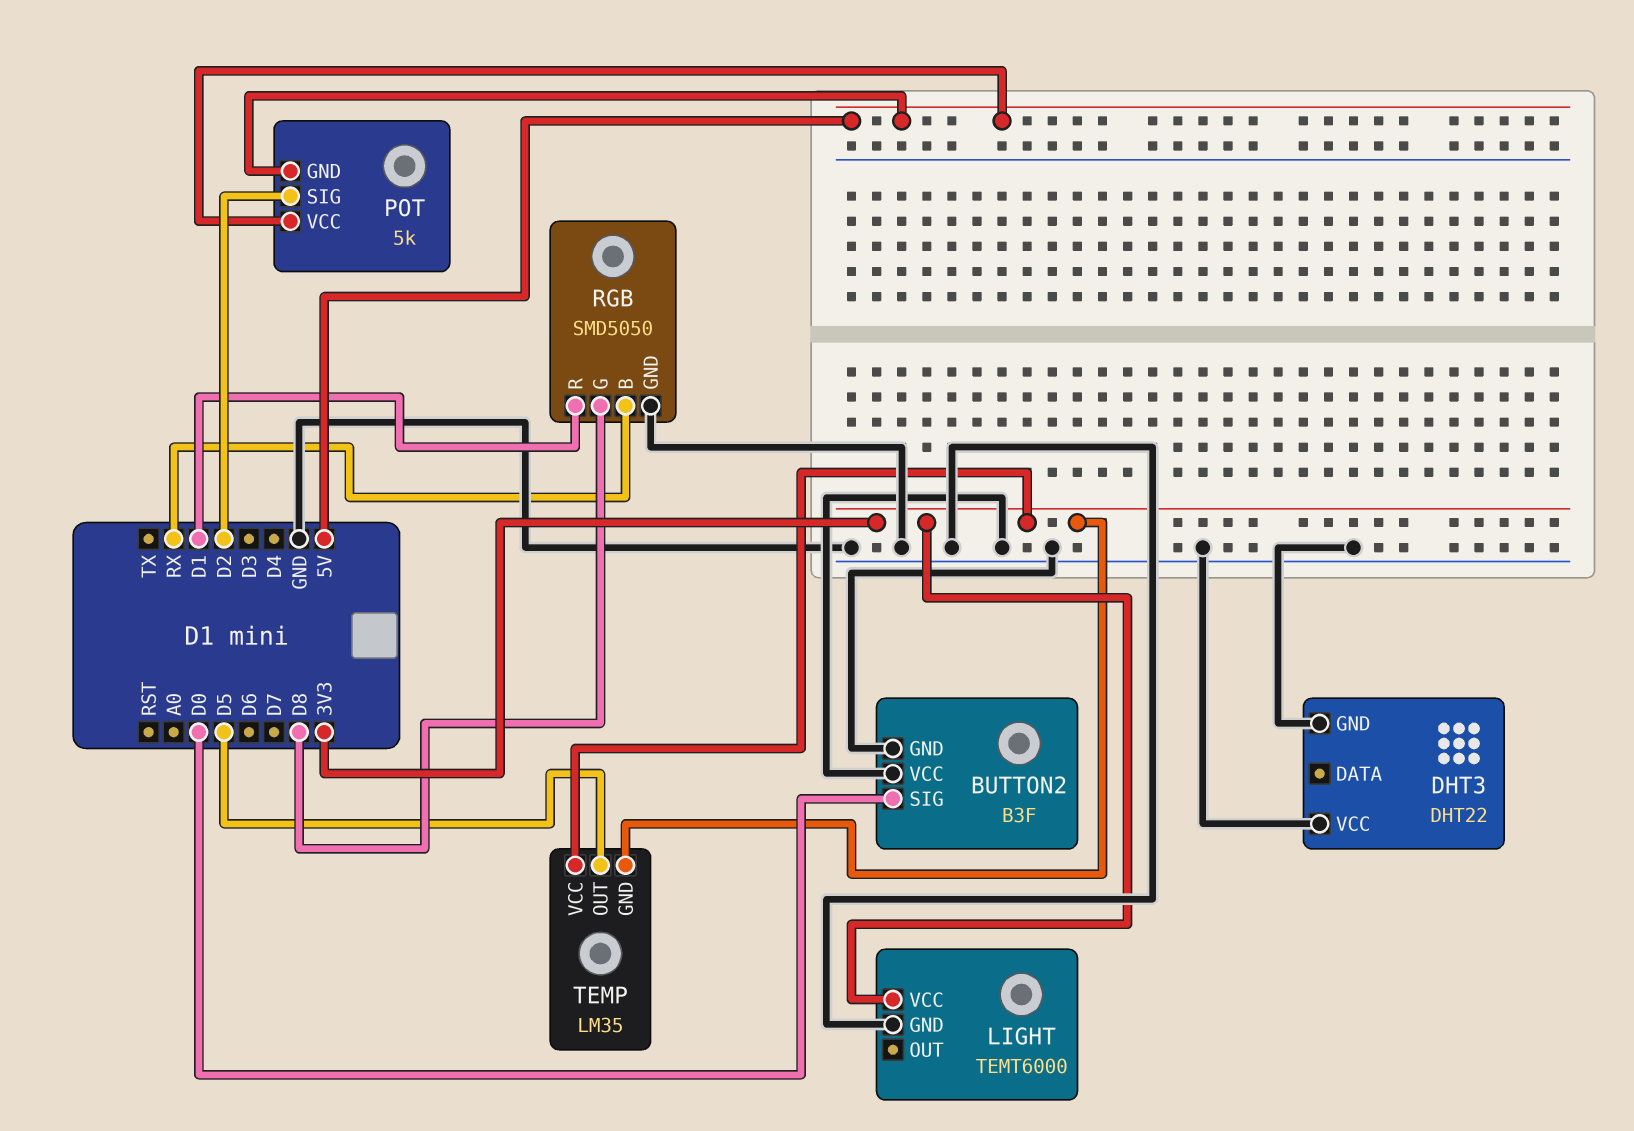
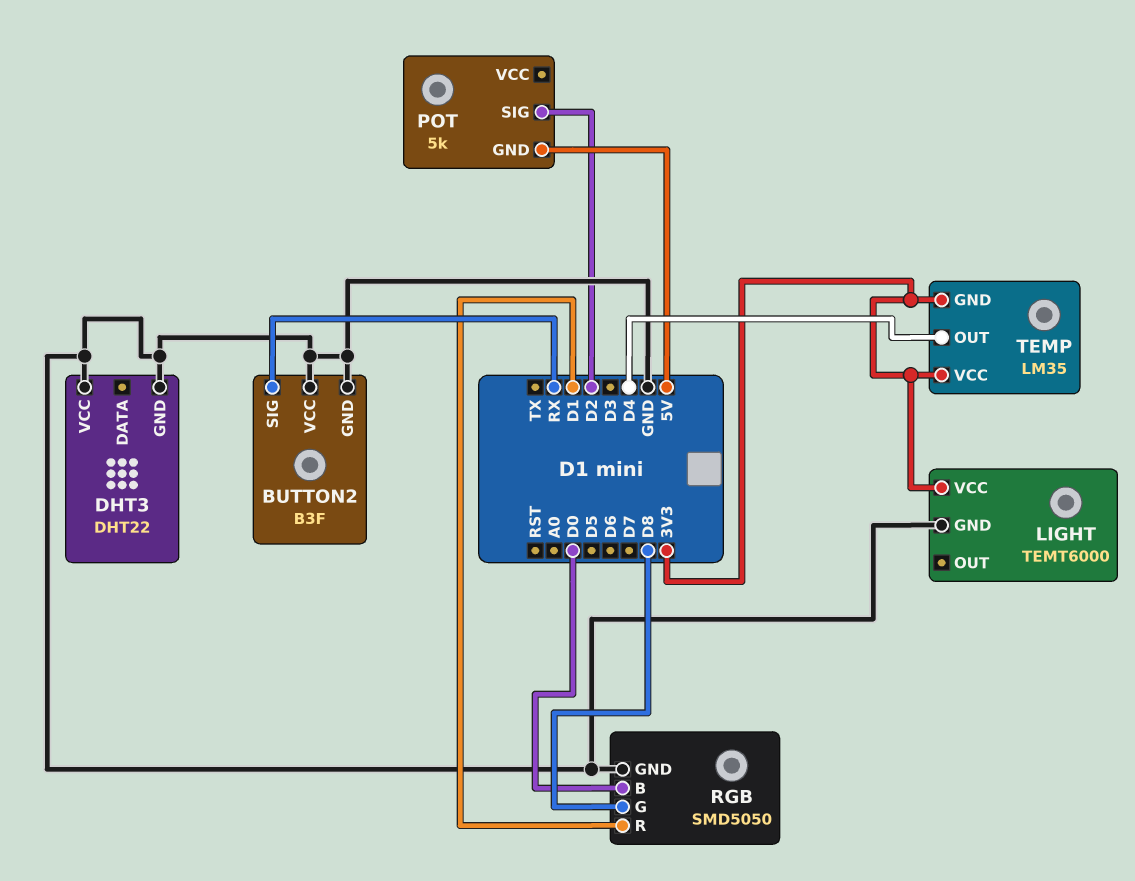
BUTTON2 pin SIG: D0 -> RX
POT pin VCC: 5V -> none
RGB pin B: RX -> D0
TEMP pin OUT: D5 -> D4

